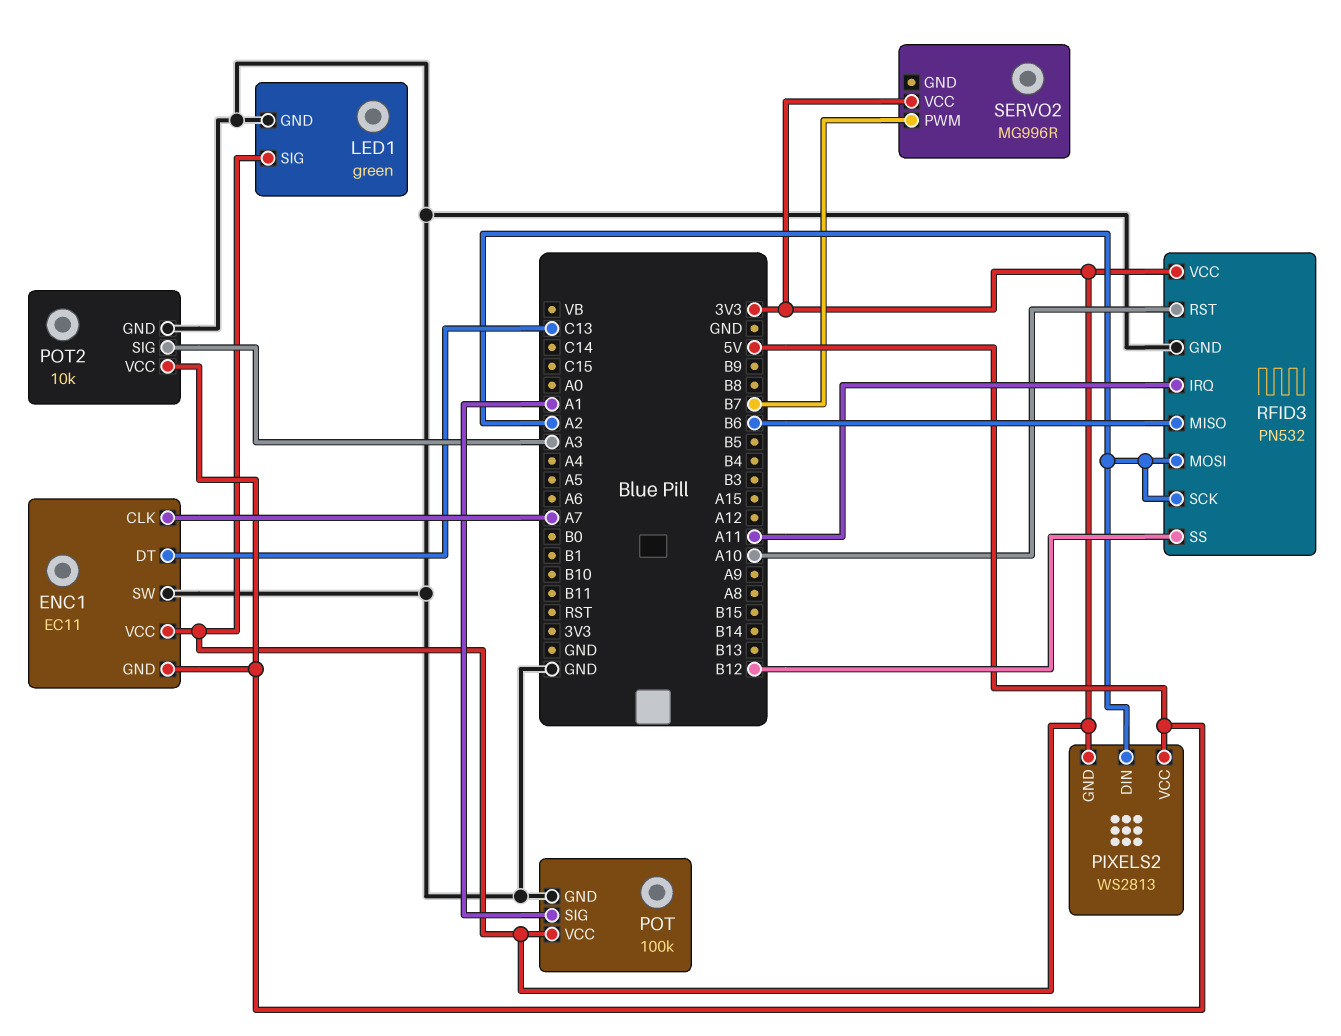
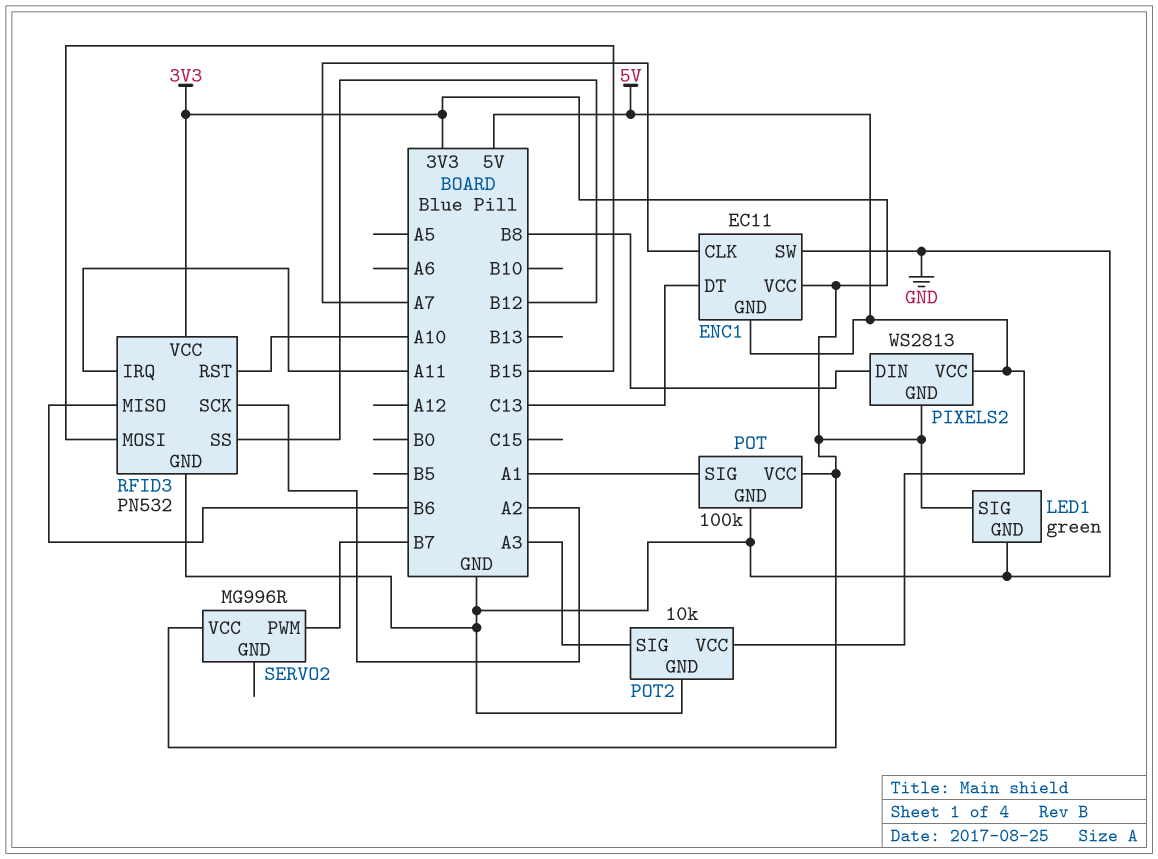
PIXELS2 pin DIN: A2 -> B8
RFID3 pin MOSI: A2 -> B15

